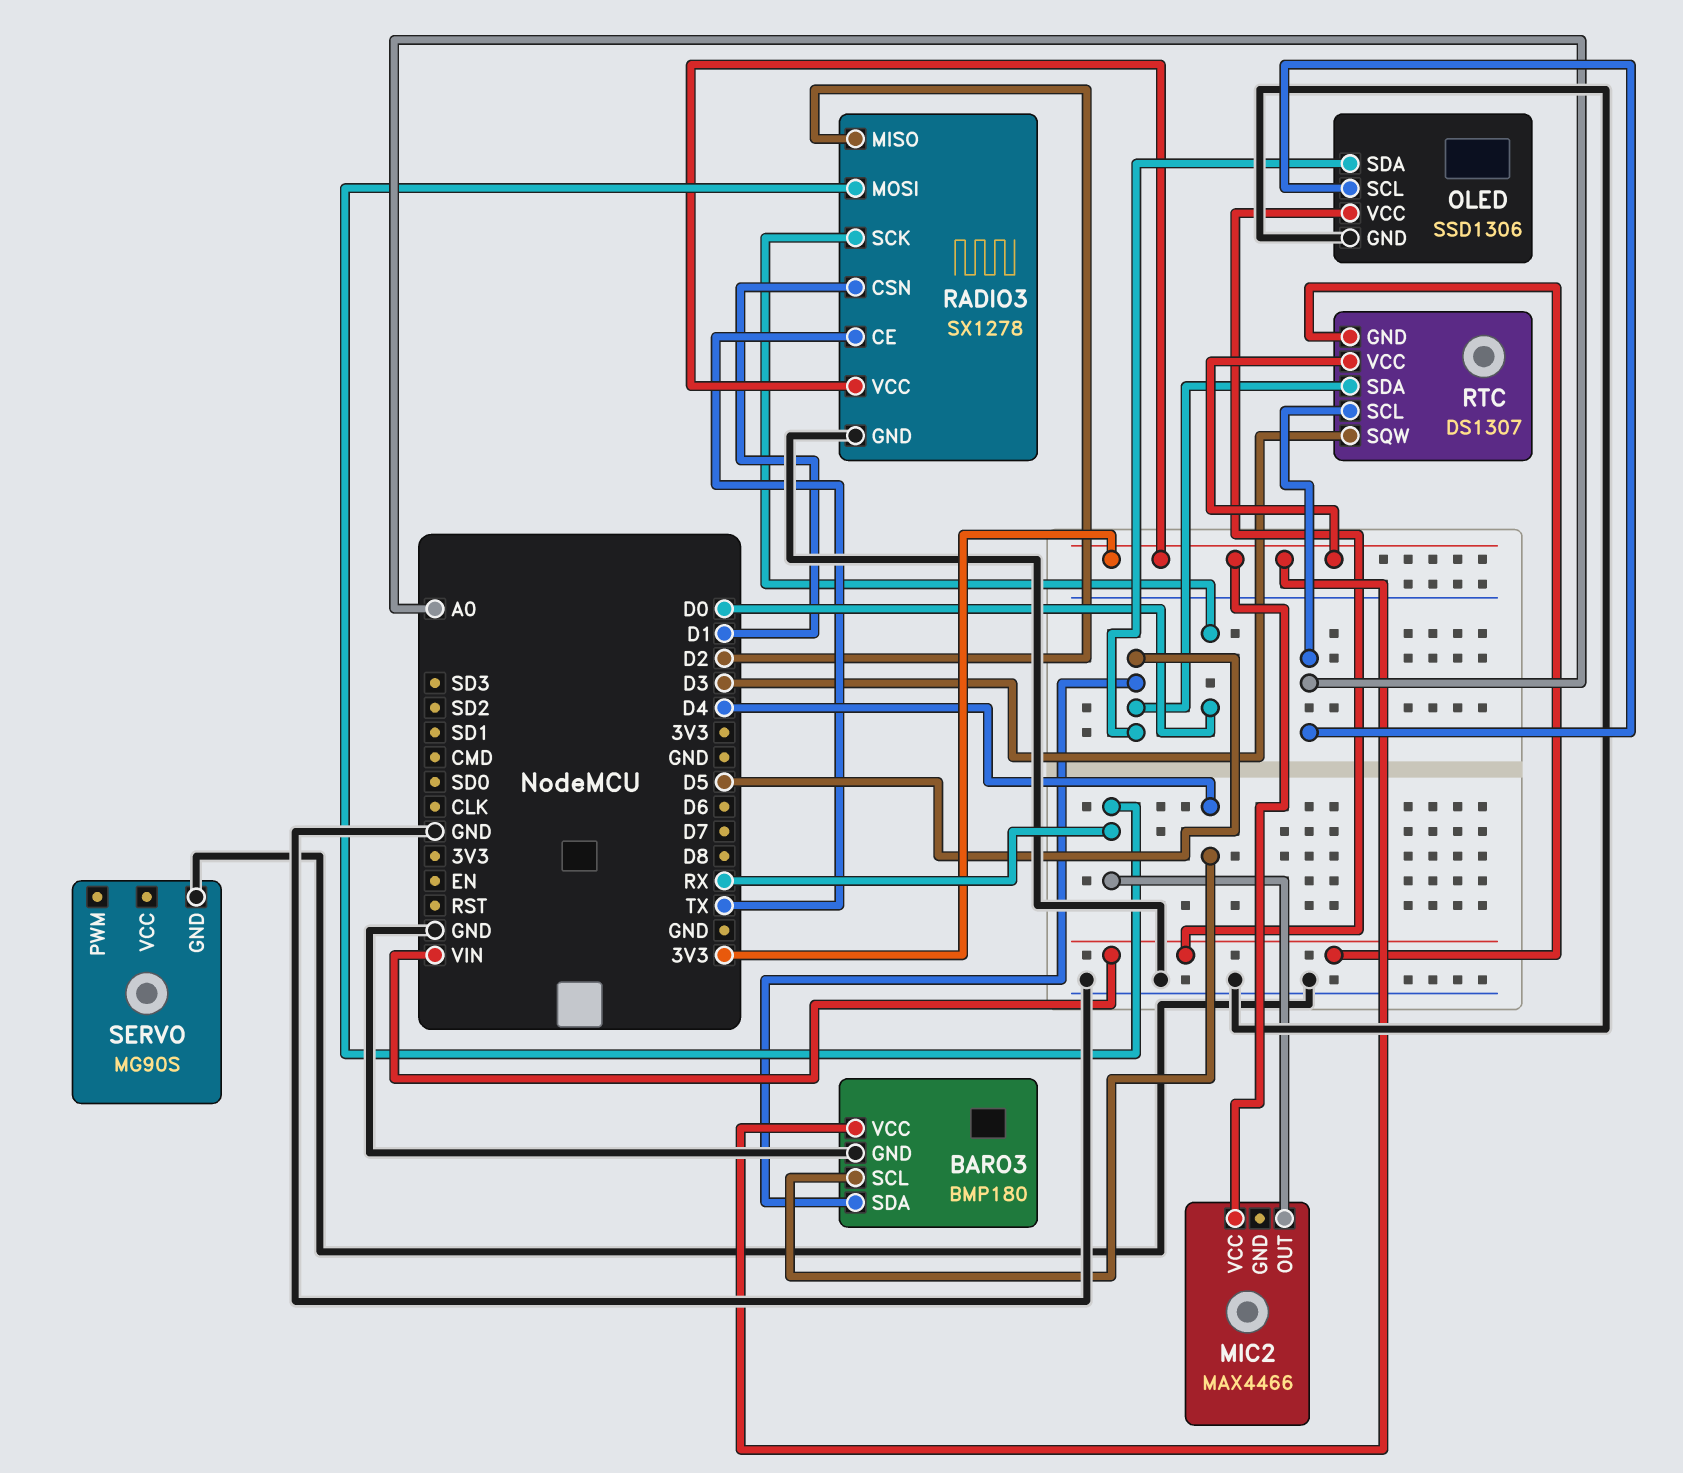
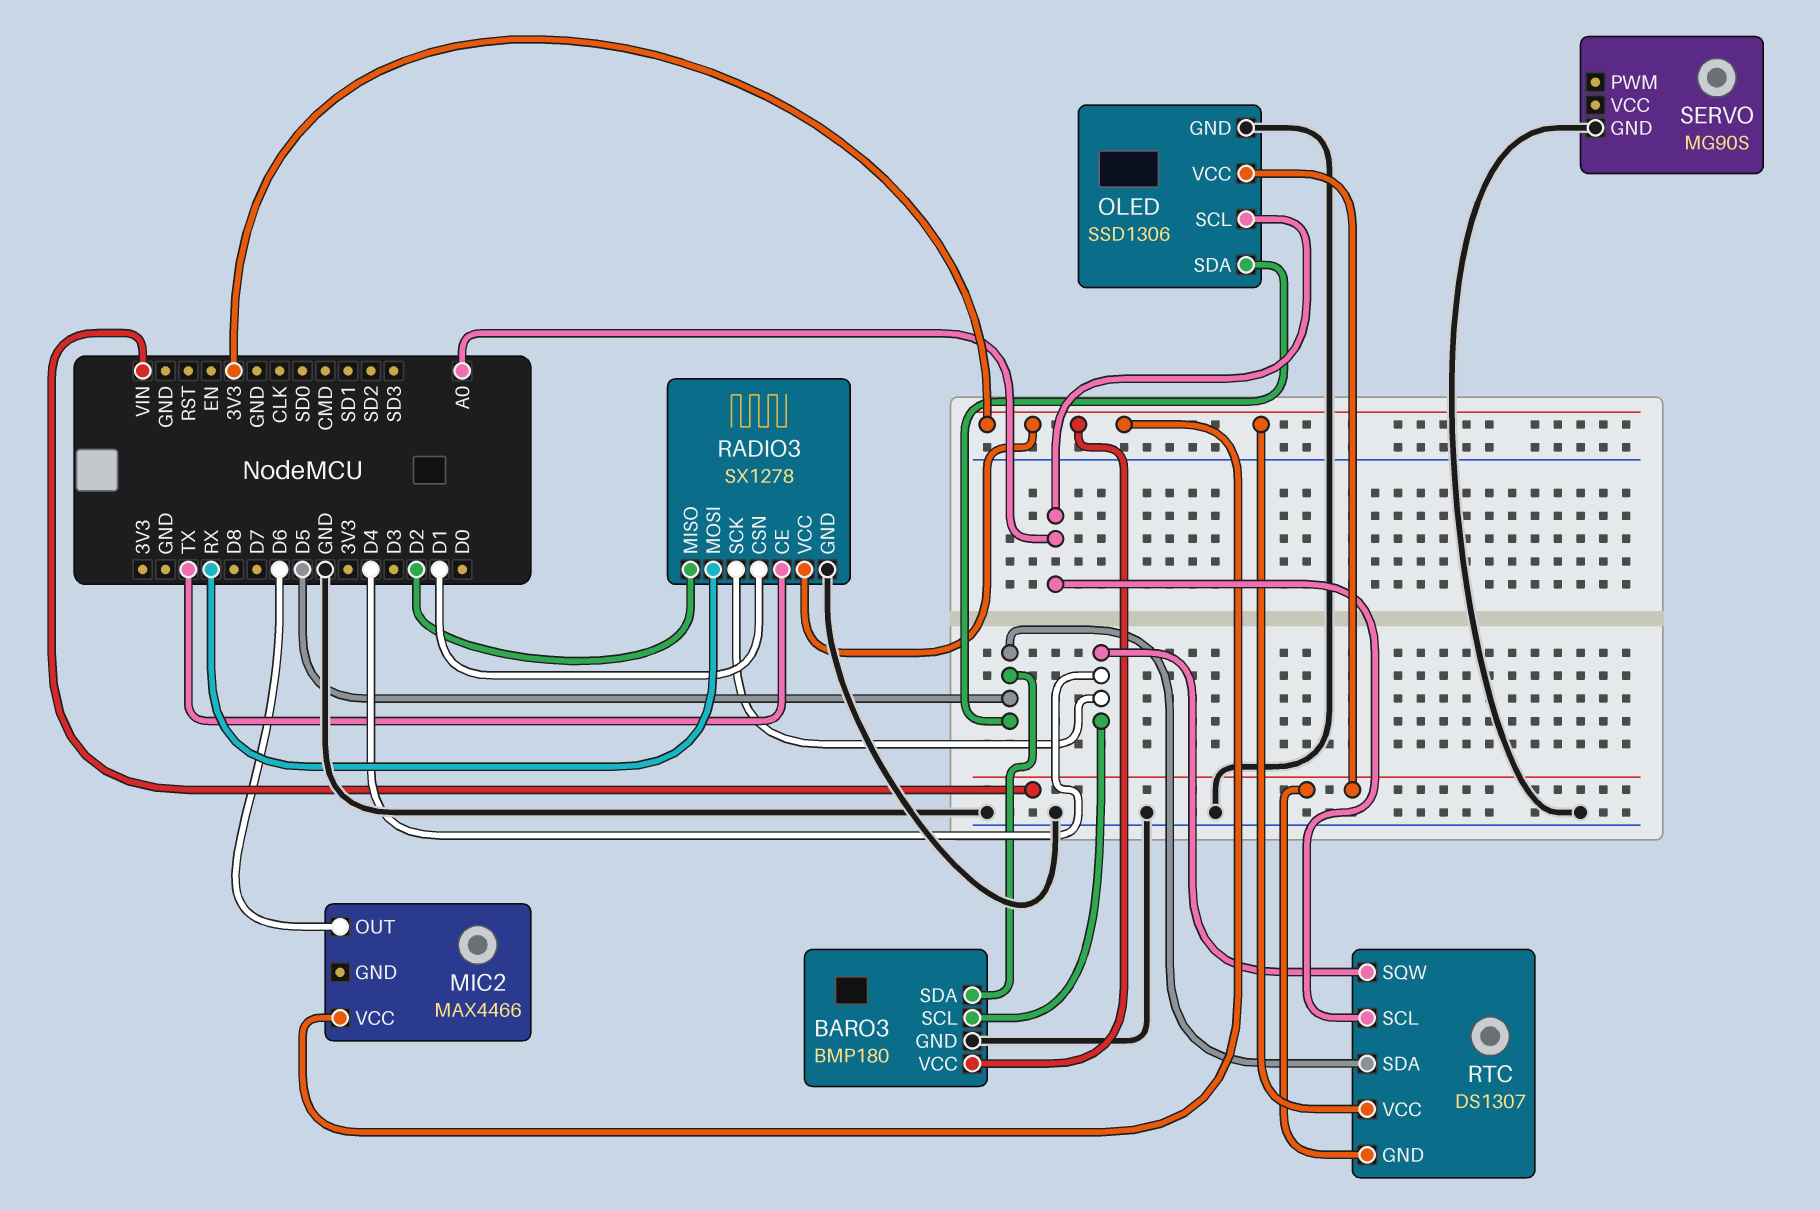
MIC2 pin OUT: RX -> D6
RADIO3 pin SCK: D0 -> D4
RTC pin SQW: D3 -> D4

